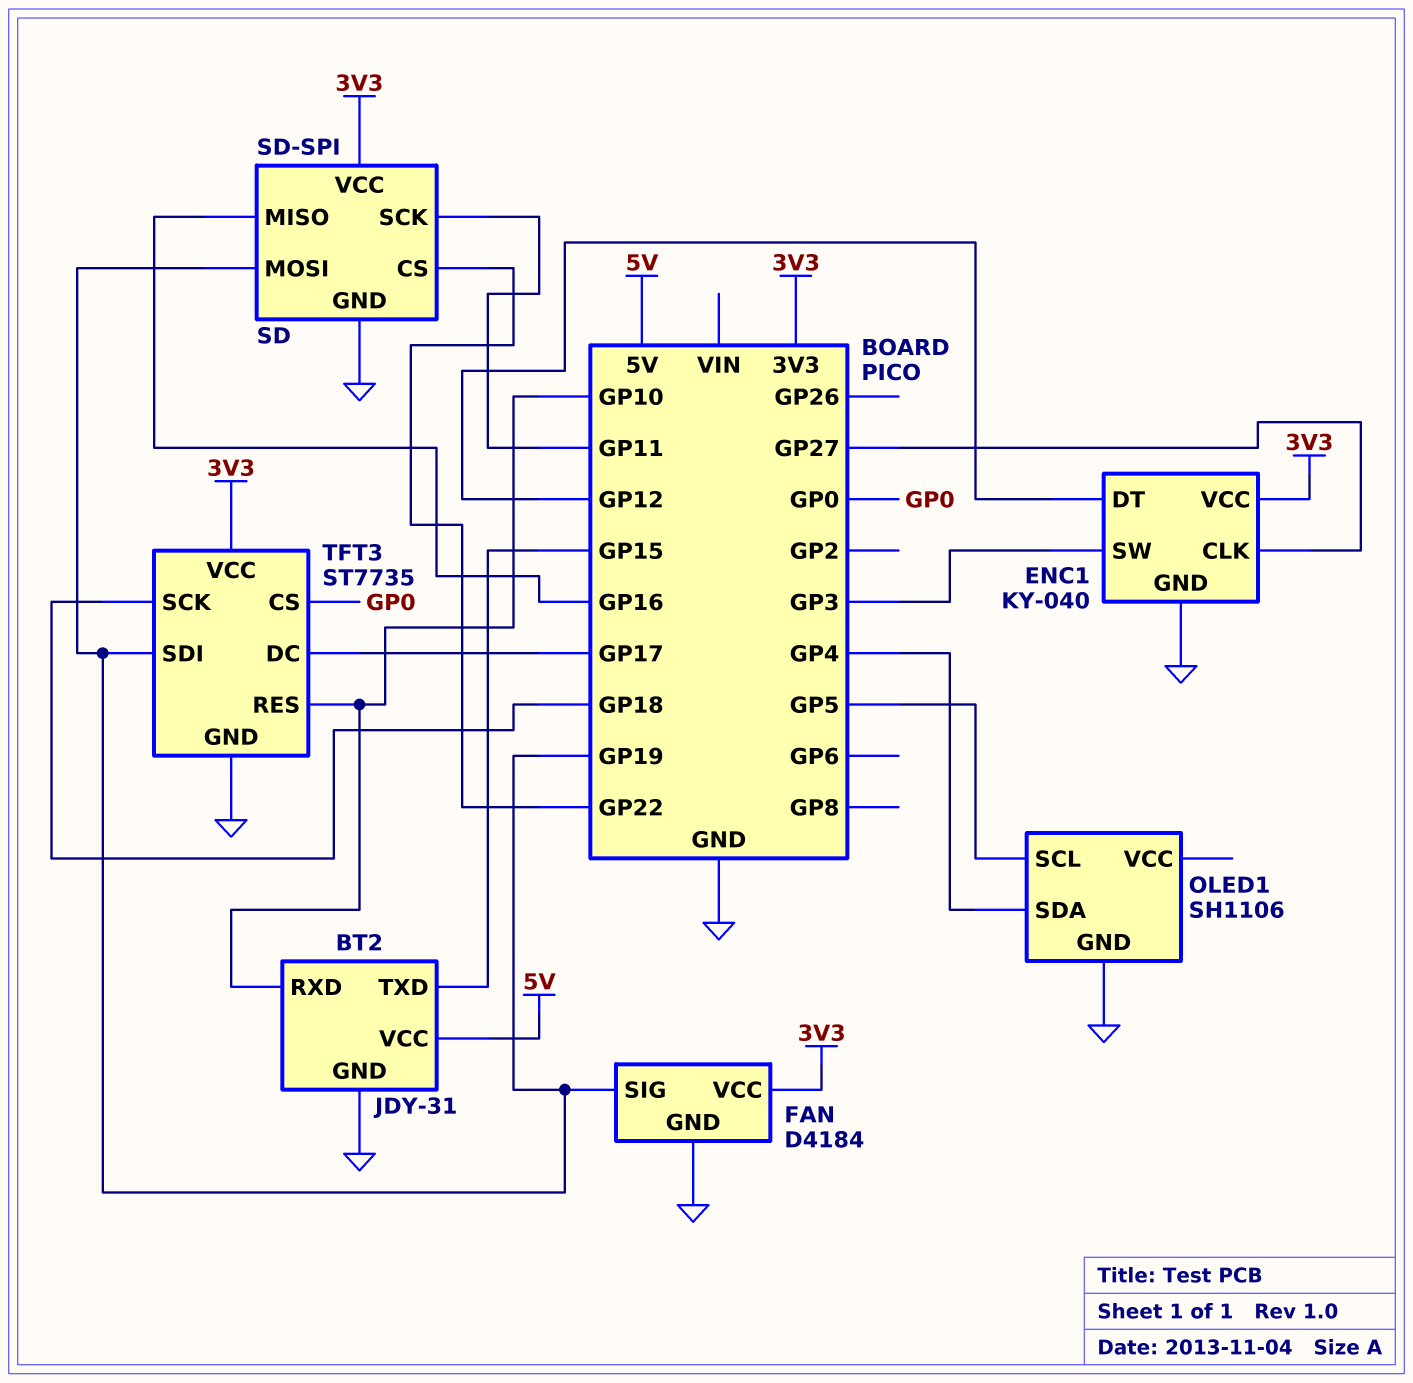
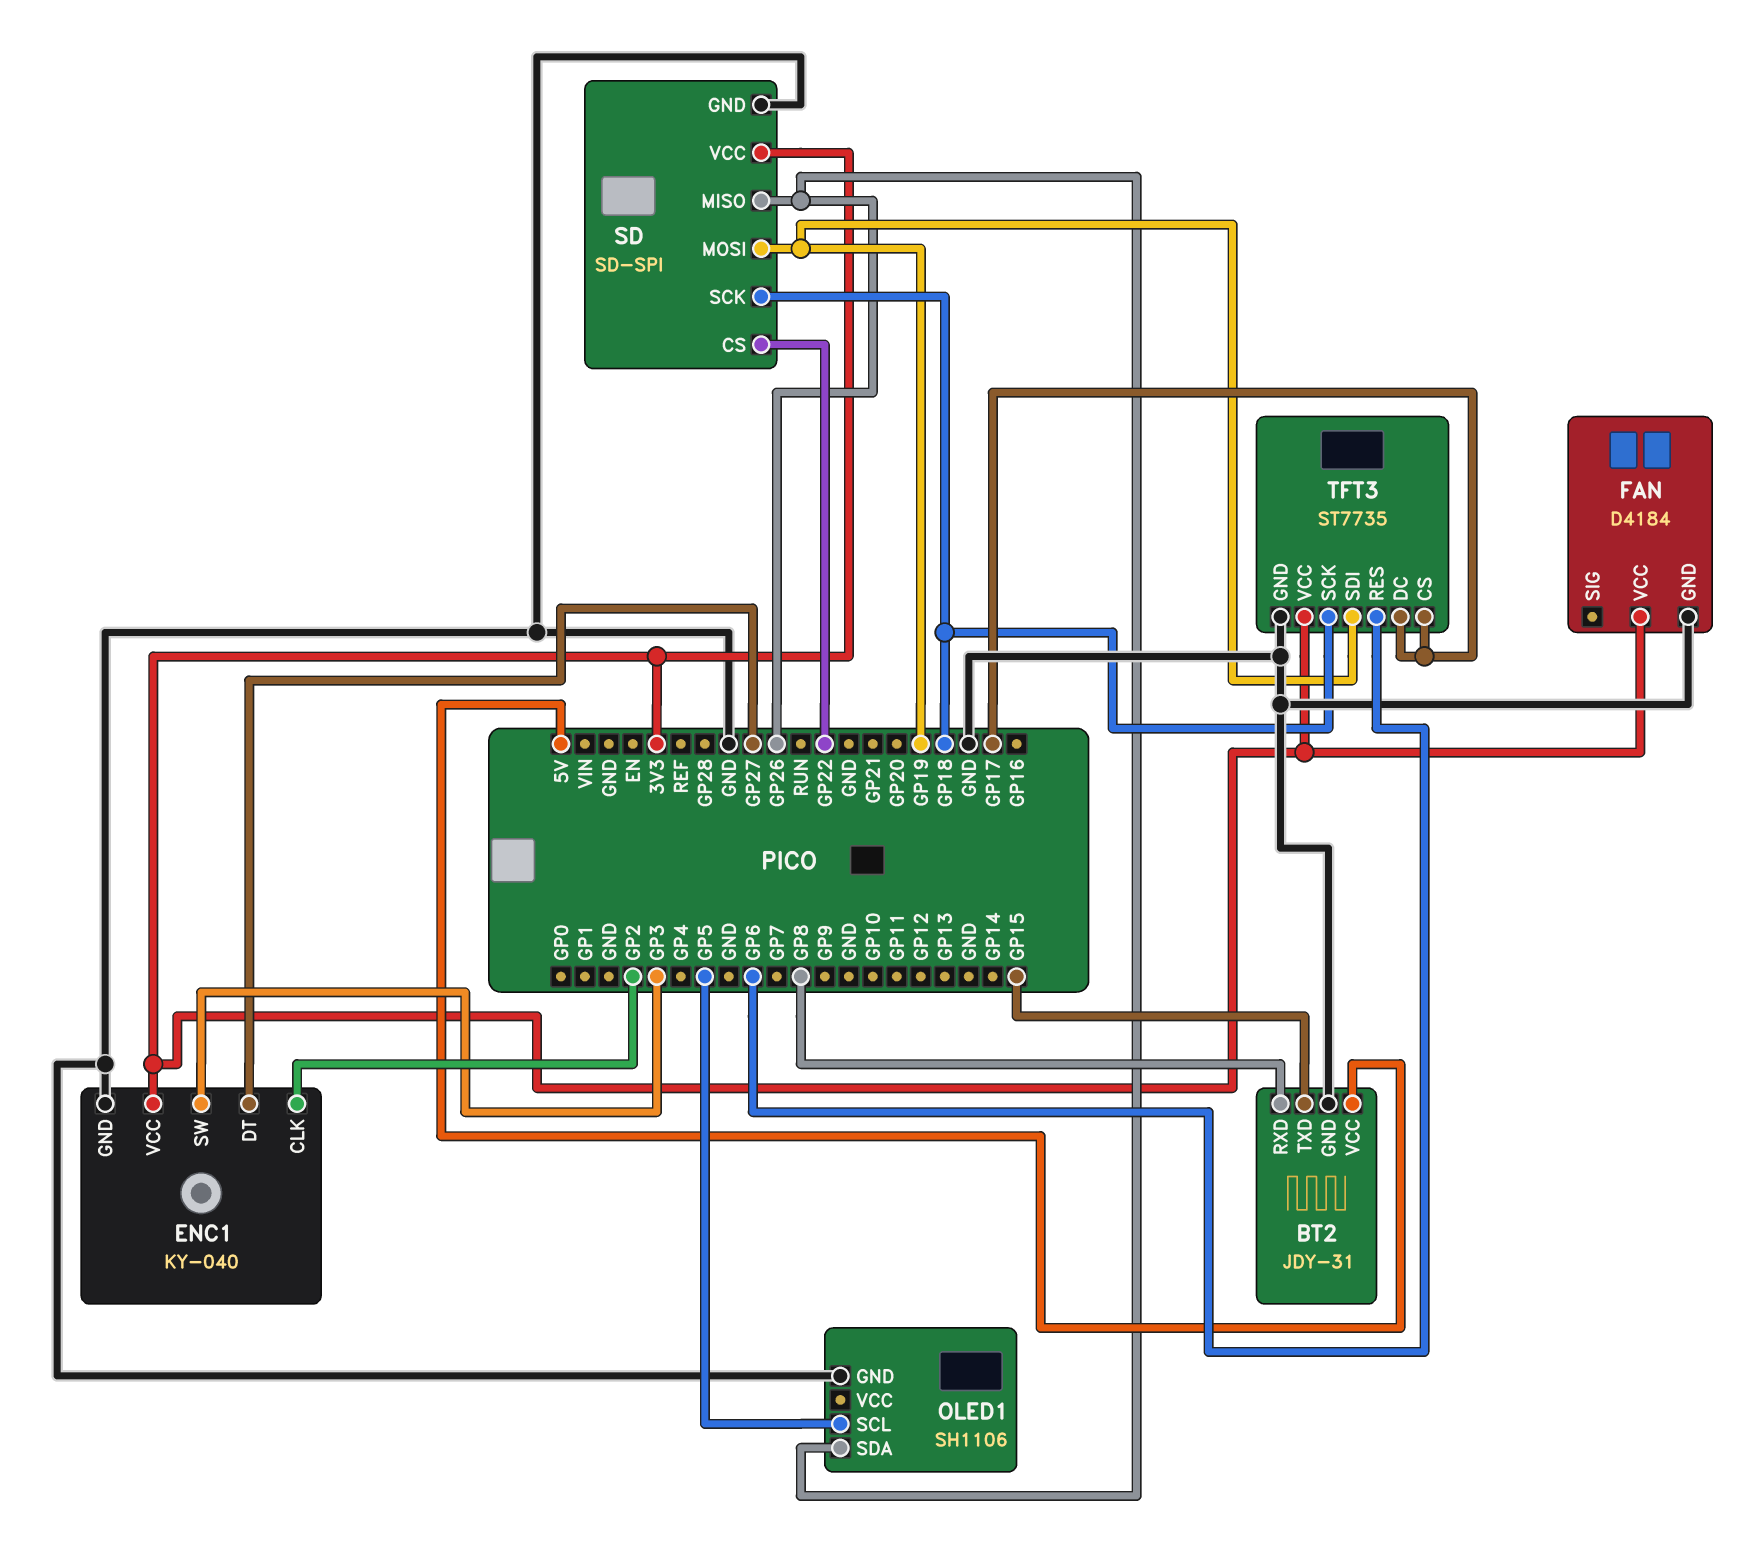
BT2 pin RXD: GP10 -> GP8
ENC1 pin CLK: GP27 -> GP2
ENC1 pin DT: GP12 -> GP27
FAN pin SIG: GP19 -> none
OLED1 pin SDA: GP4 -> GP26
SD pin MISO: GP16 -> GP26
SD pin SCK: GP11 -> GP18
TFT3 pin CS: GP0 -> GP17
TFT3 pin RES: GP10 -> GP6

